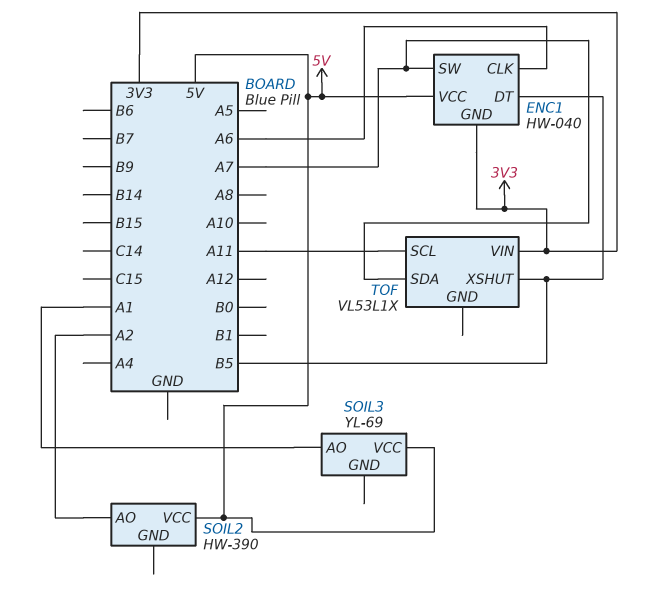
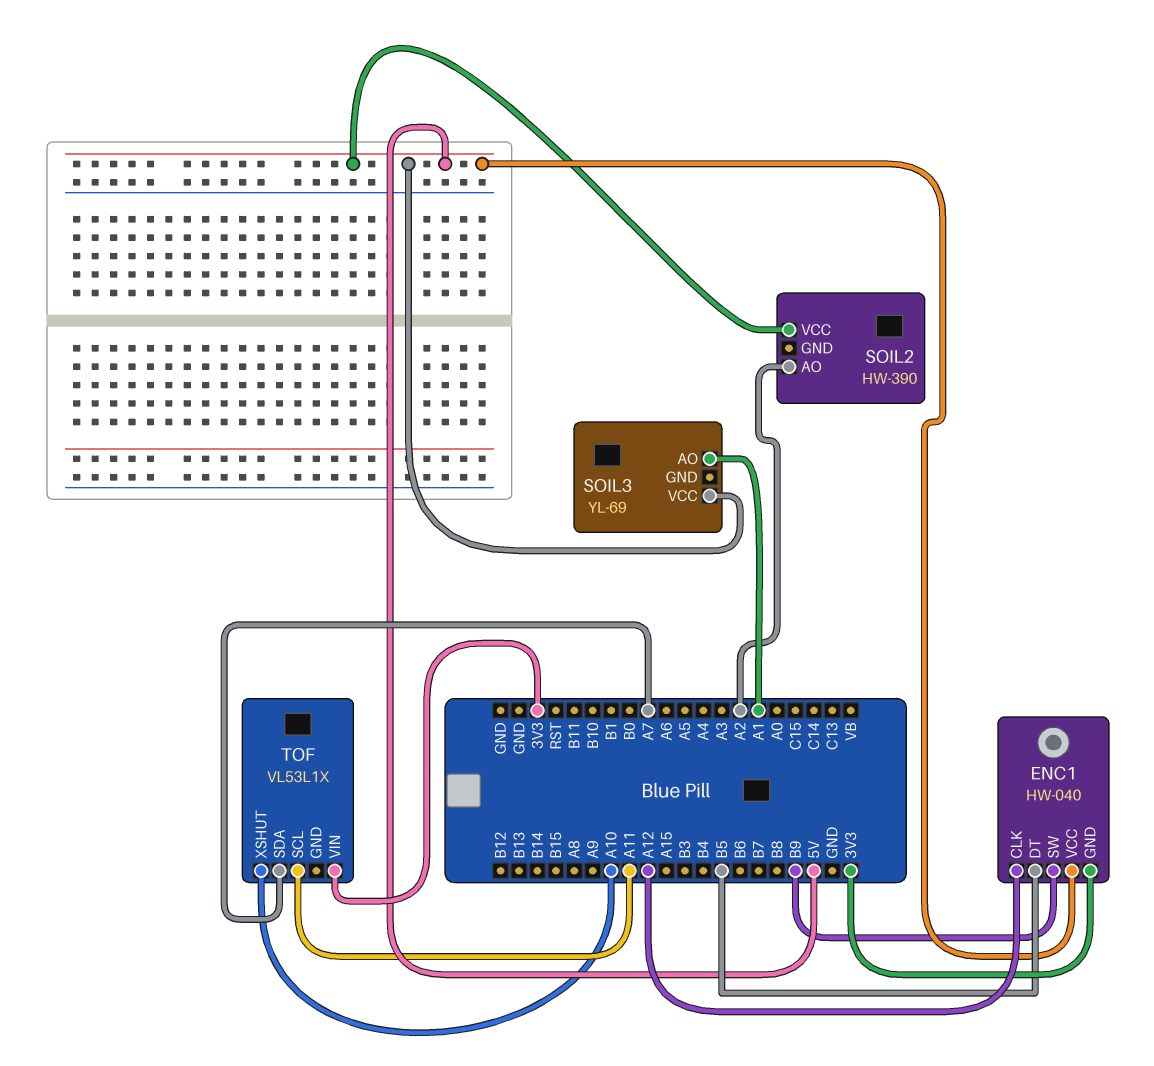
ENC1 pin CLK: A6 -> A12
ENC1 pin SW: A7 -> B9
TOF pin XSHUT: B5 -> A10

